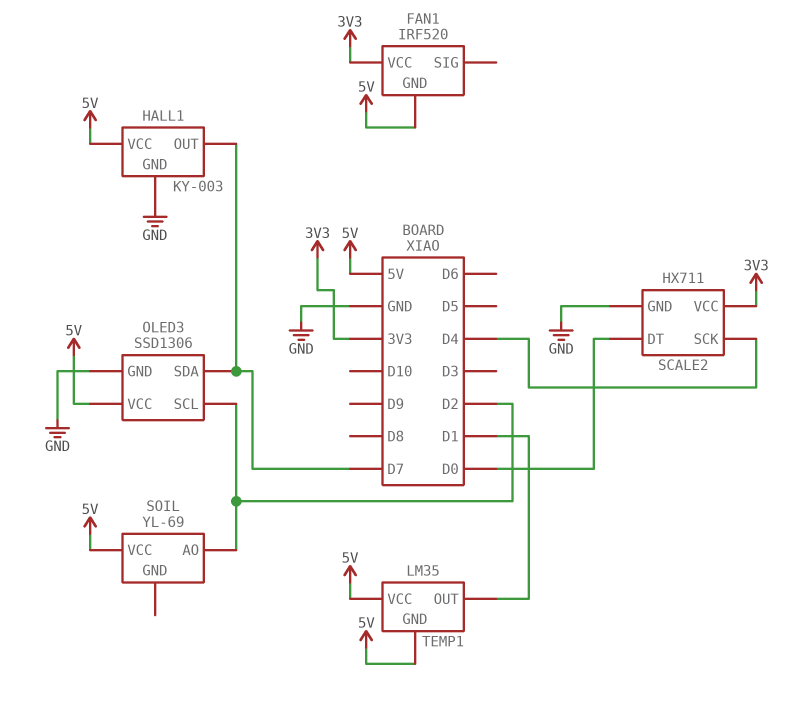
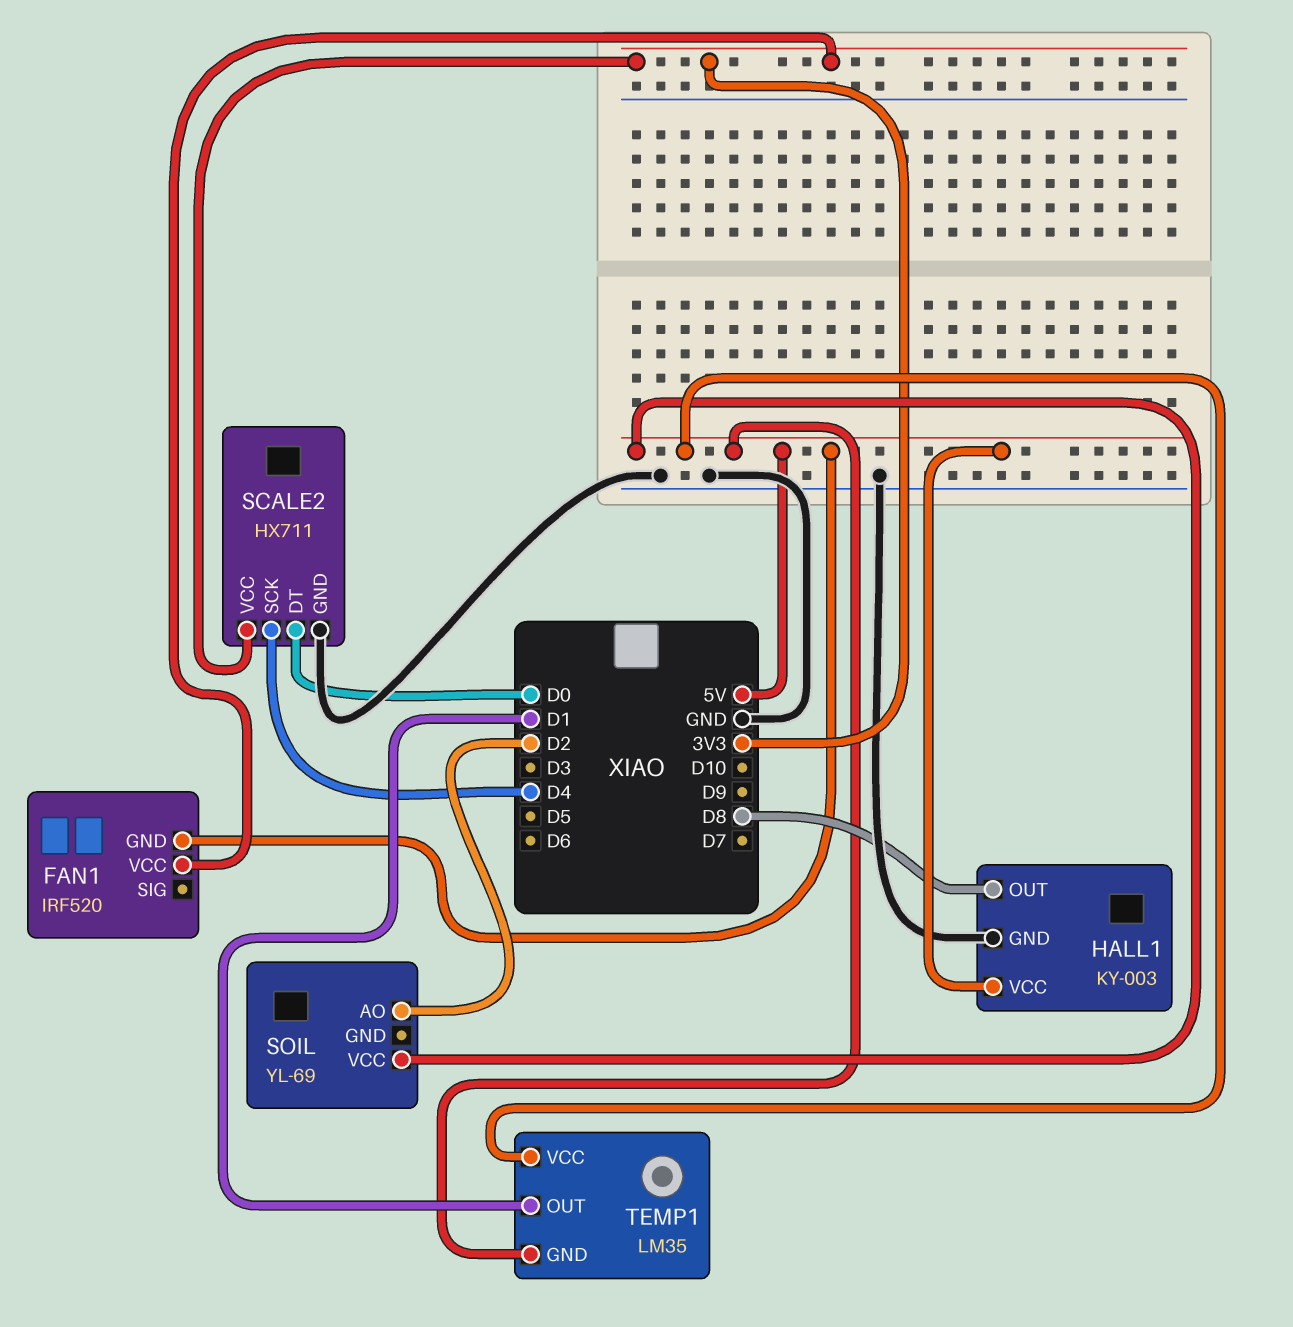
HALL1 pin OUT: D7 -> D8
OLED3: SSD1306 -> none
OLED3 pin GND: GND -> none
OLED3 pin SCL: D2 -> none
OLED3 pin SDA: D7 -> none
OLED3 pin VCC: 5V -> none

